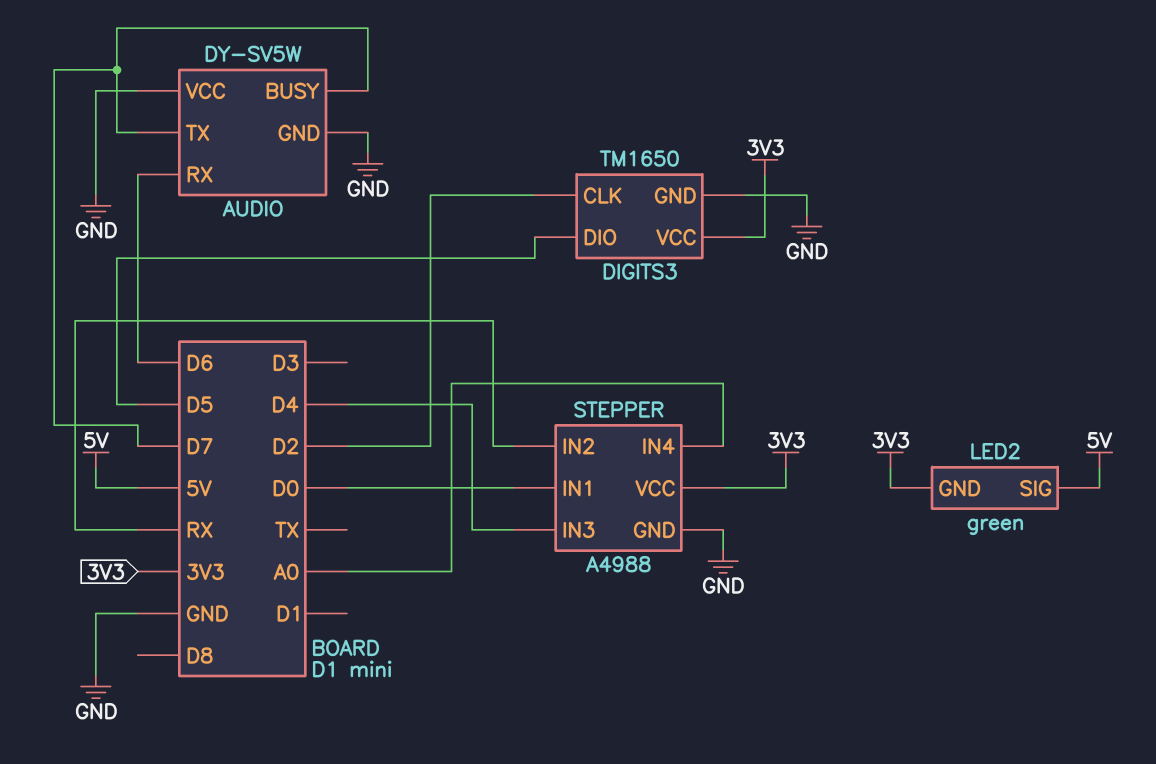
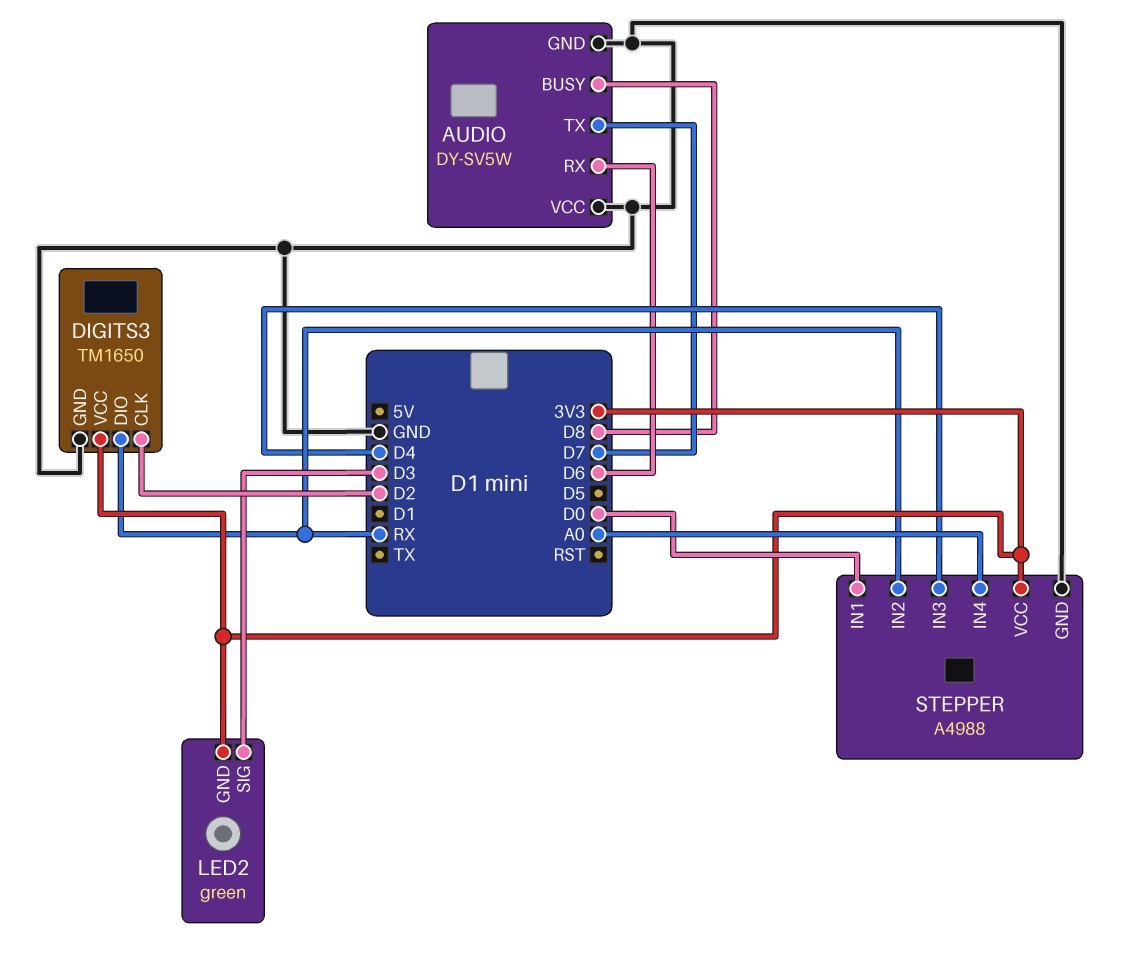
AUDIO pin BUSY: D7 -> D8
DIGITS3 pin DIO: D5 -> RX
LED2 pin SIG: 5V -> D3

